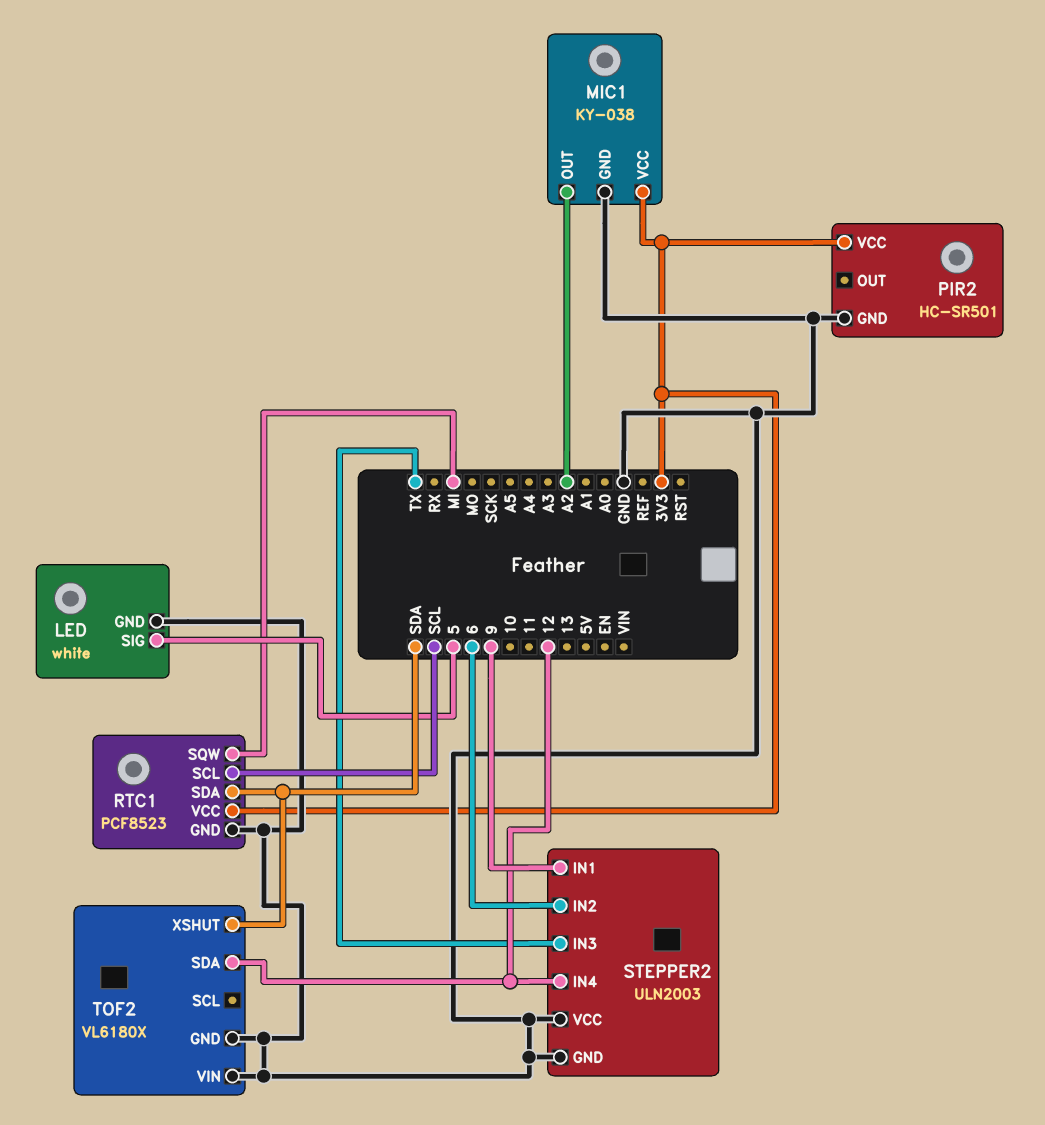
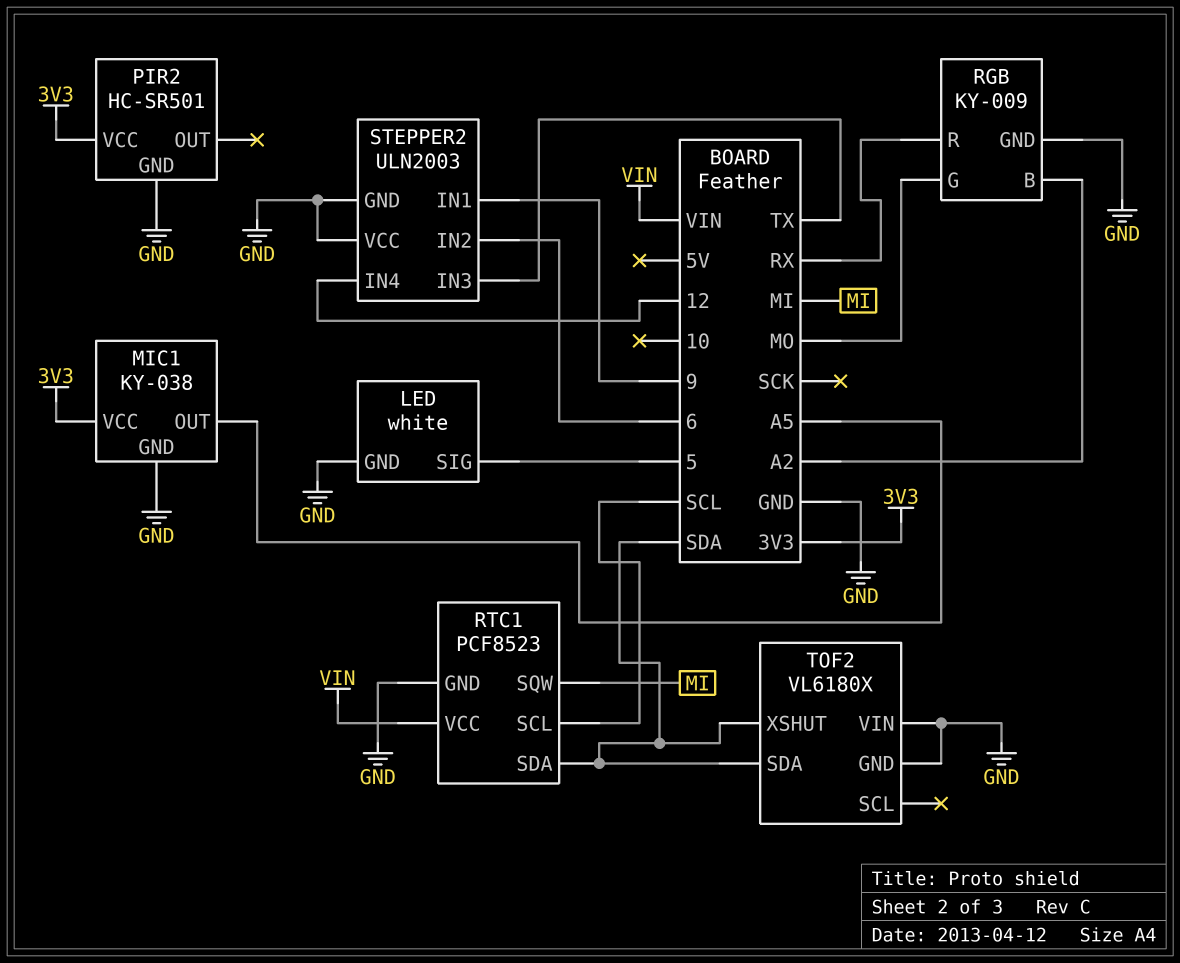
MIC1 pin OUT: A2 -> A5
RGB: none -> KY-009
RGB pin B: none -> A2
RGB pin G: none -> MO
RGB pin GND: none -> GND
RGB pin R: none -> RX
RTC1 pin VCC: 3V3 -> VIN
TOF2 pin SDA: 12 -> SDA

